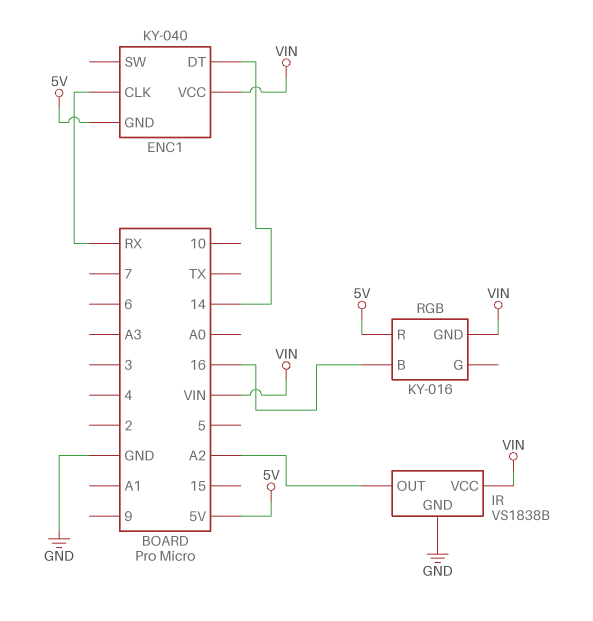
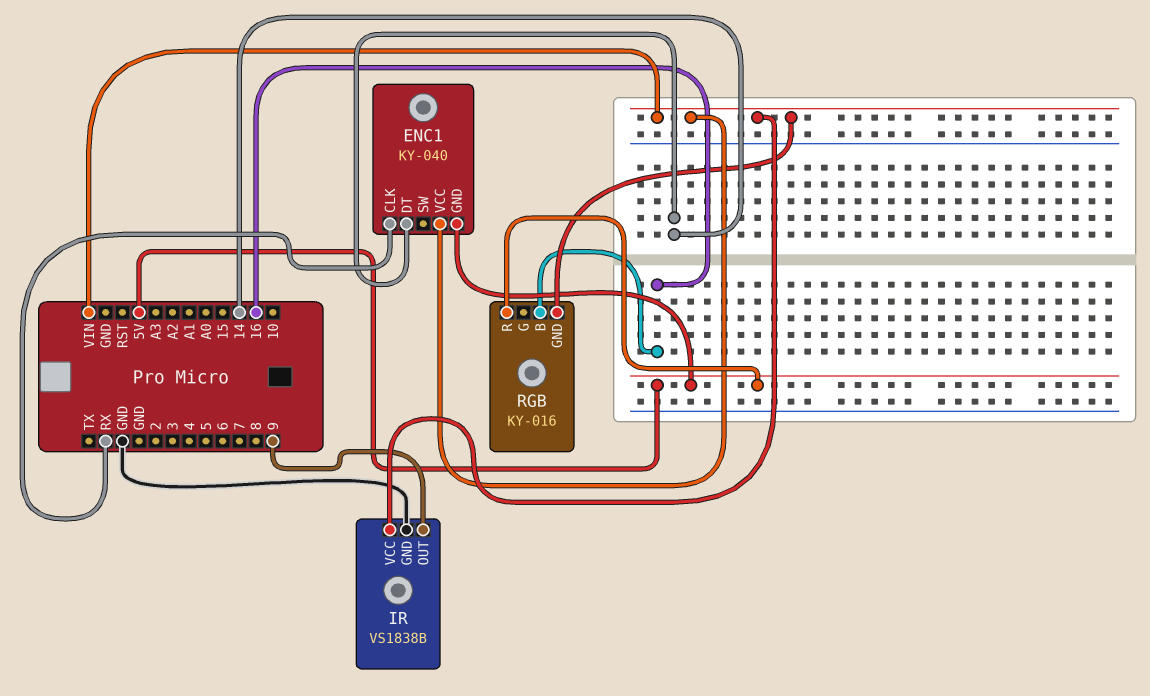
IR pin OUT: A2 -> 9

